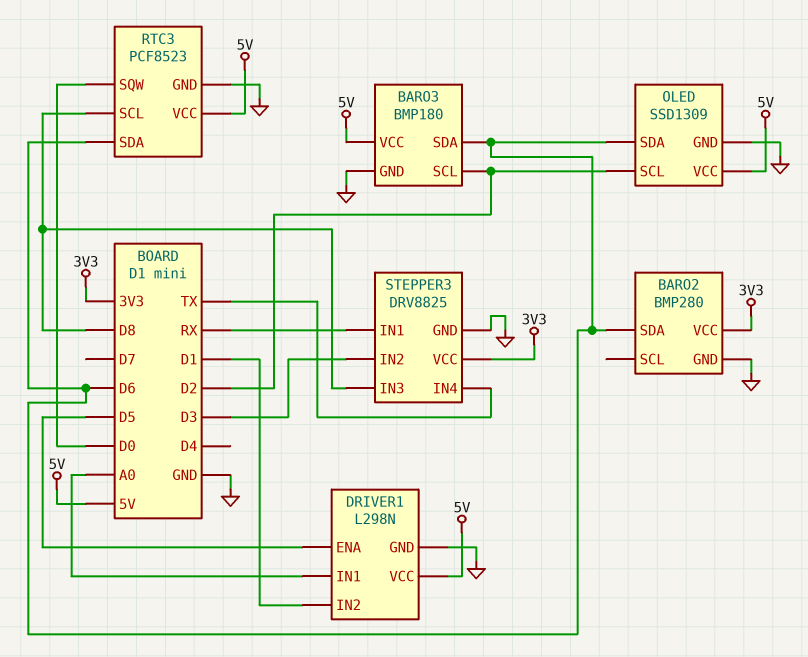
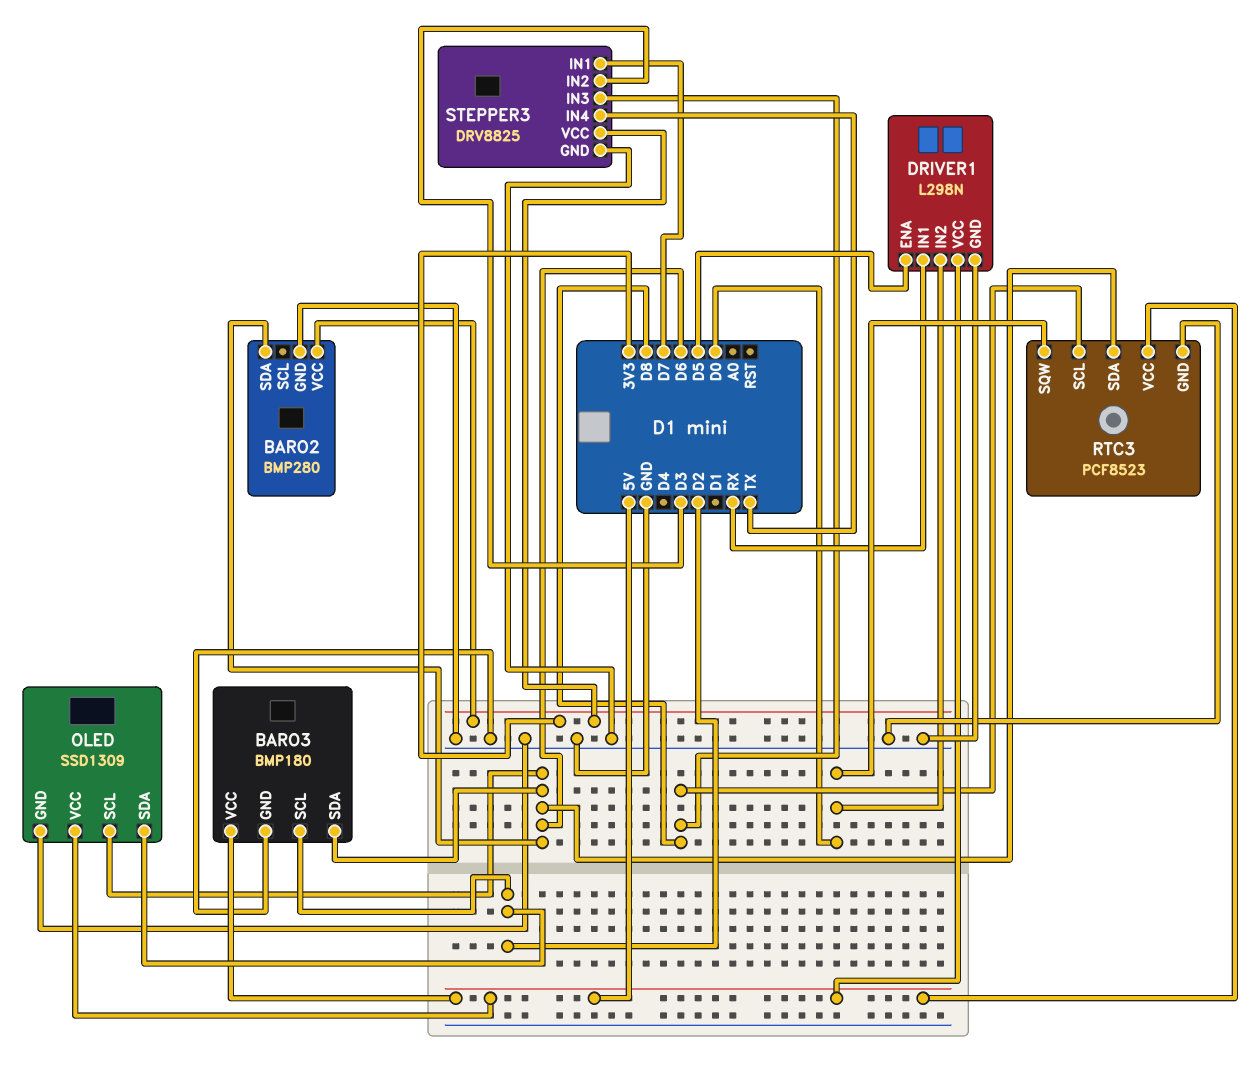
DRIVER1 pin IN1: A0 -> RX
DRIVER1 pin IN2: D1 -> D0
OLED pin SCL: D2 -> D6
OLED pin SDA: D6 -> D2
STEPPER3 pin IN1: RX -> D7

